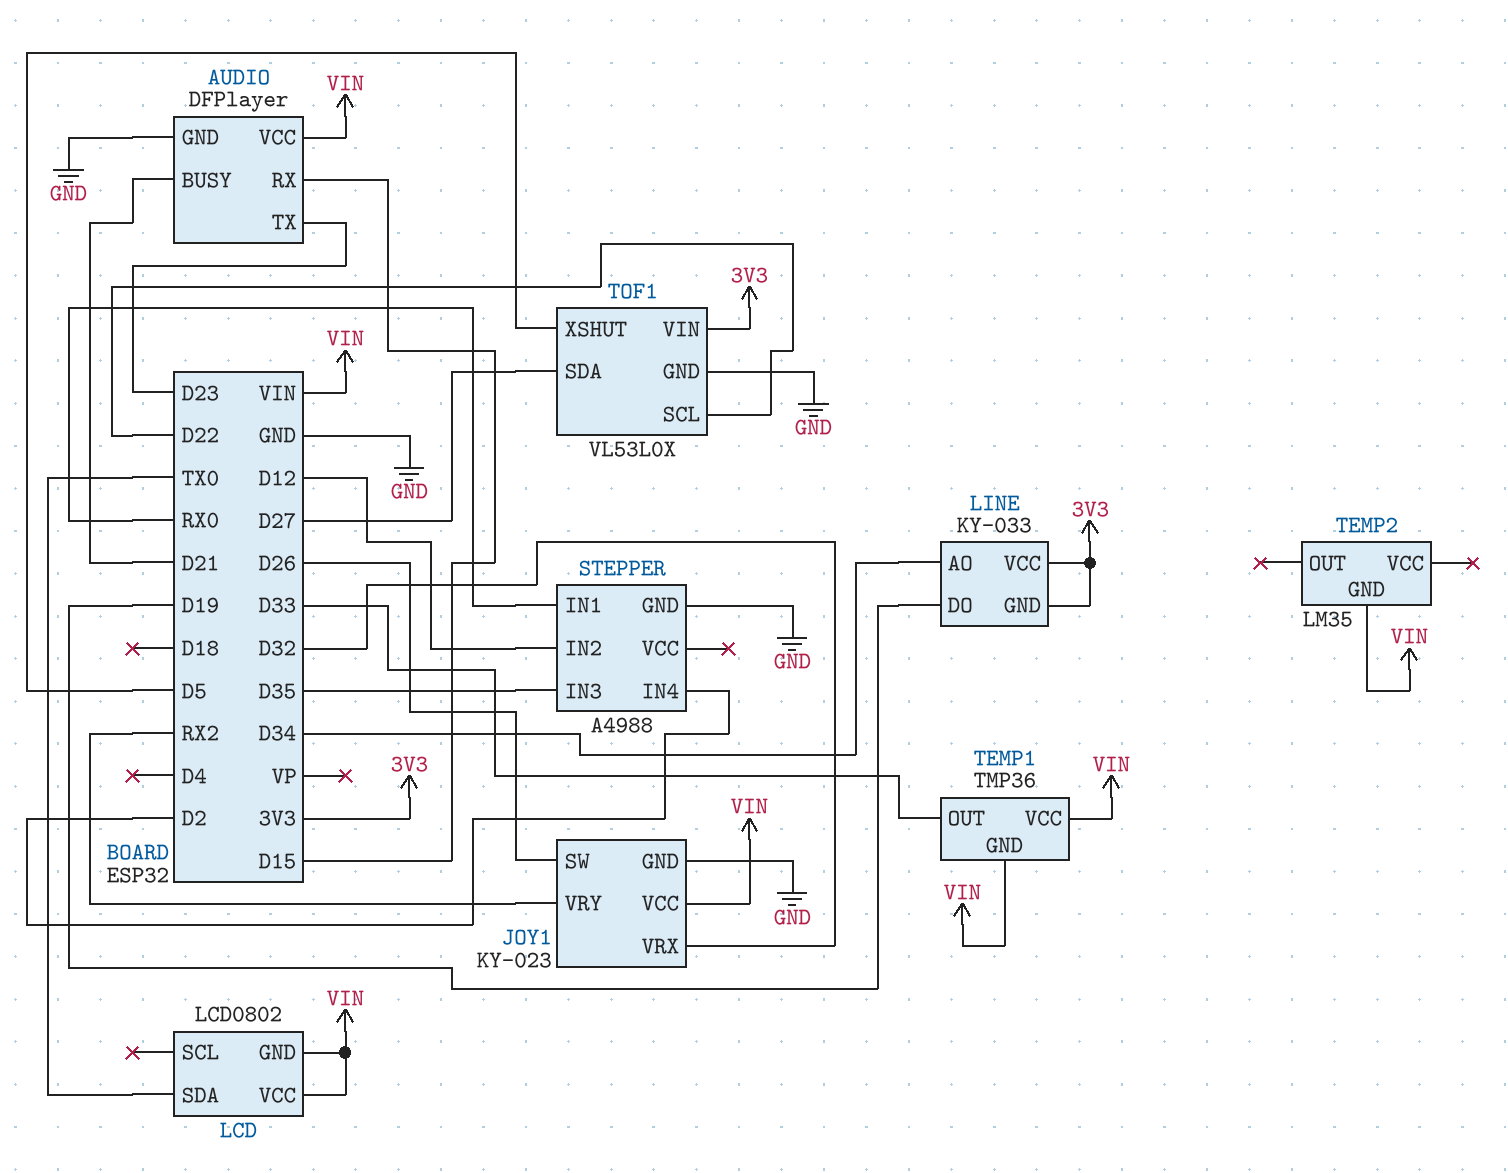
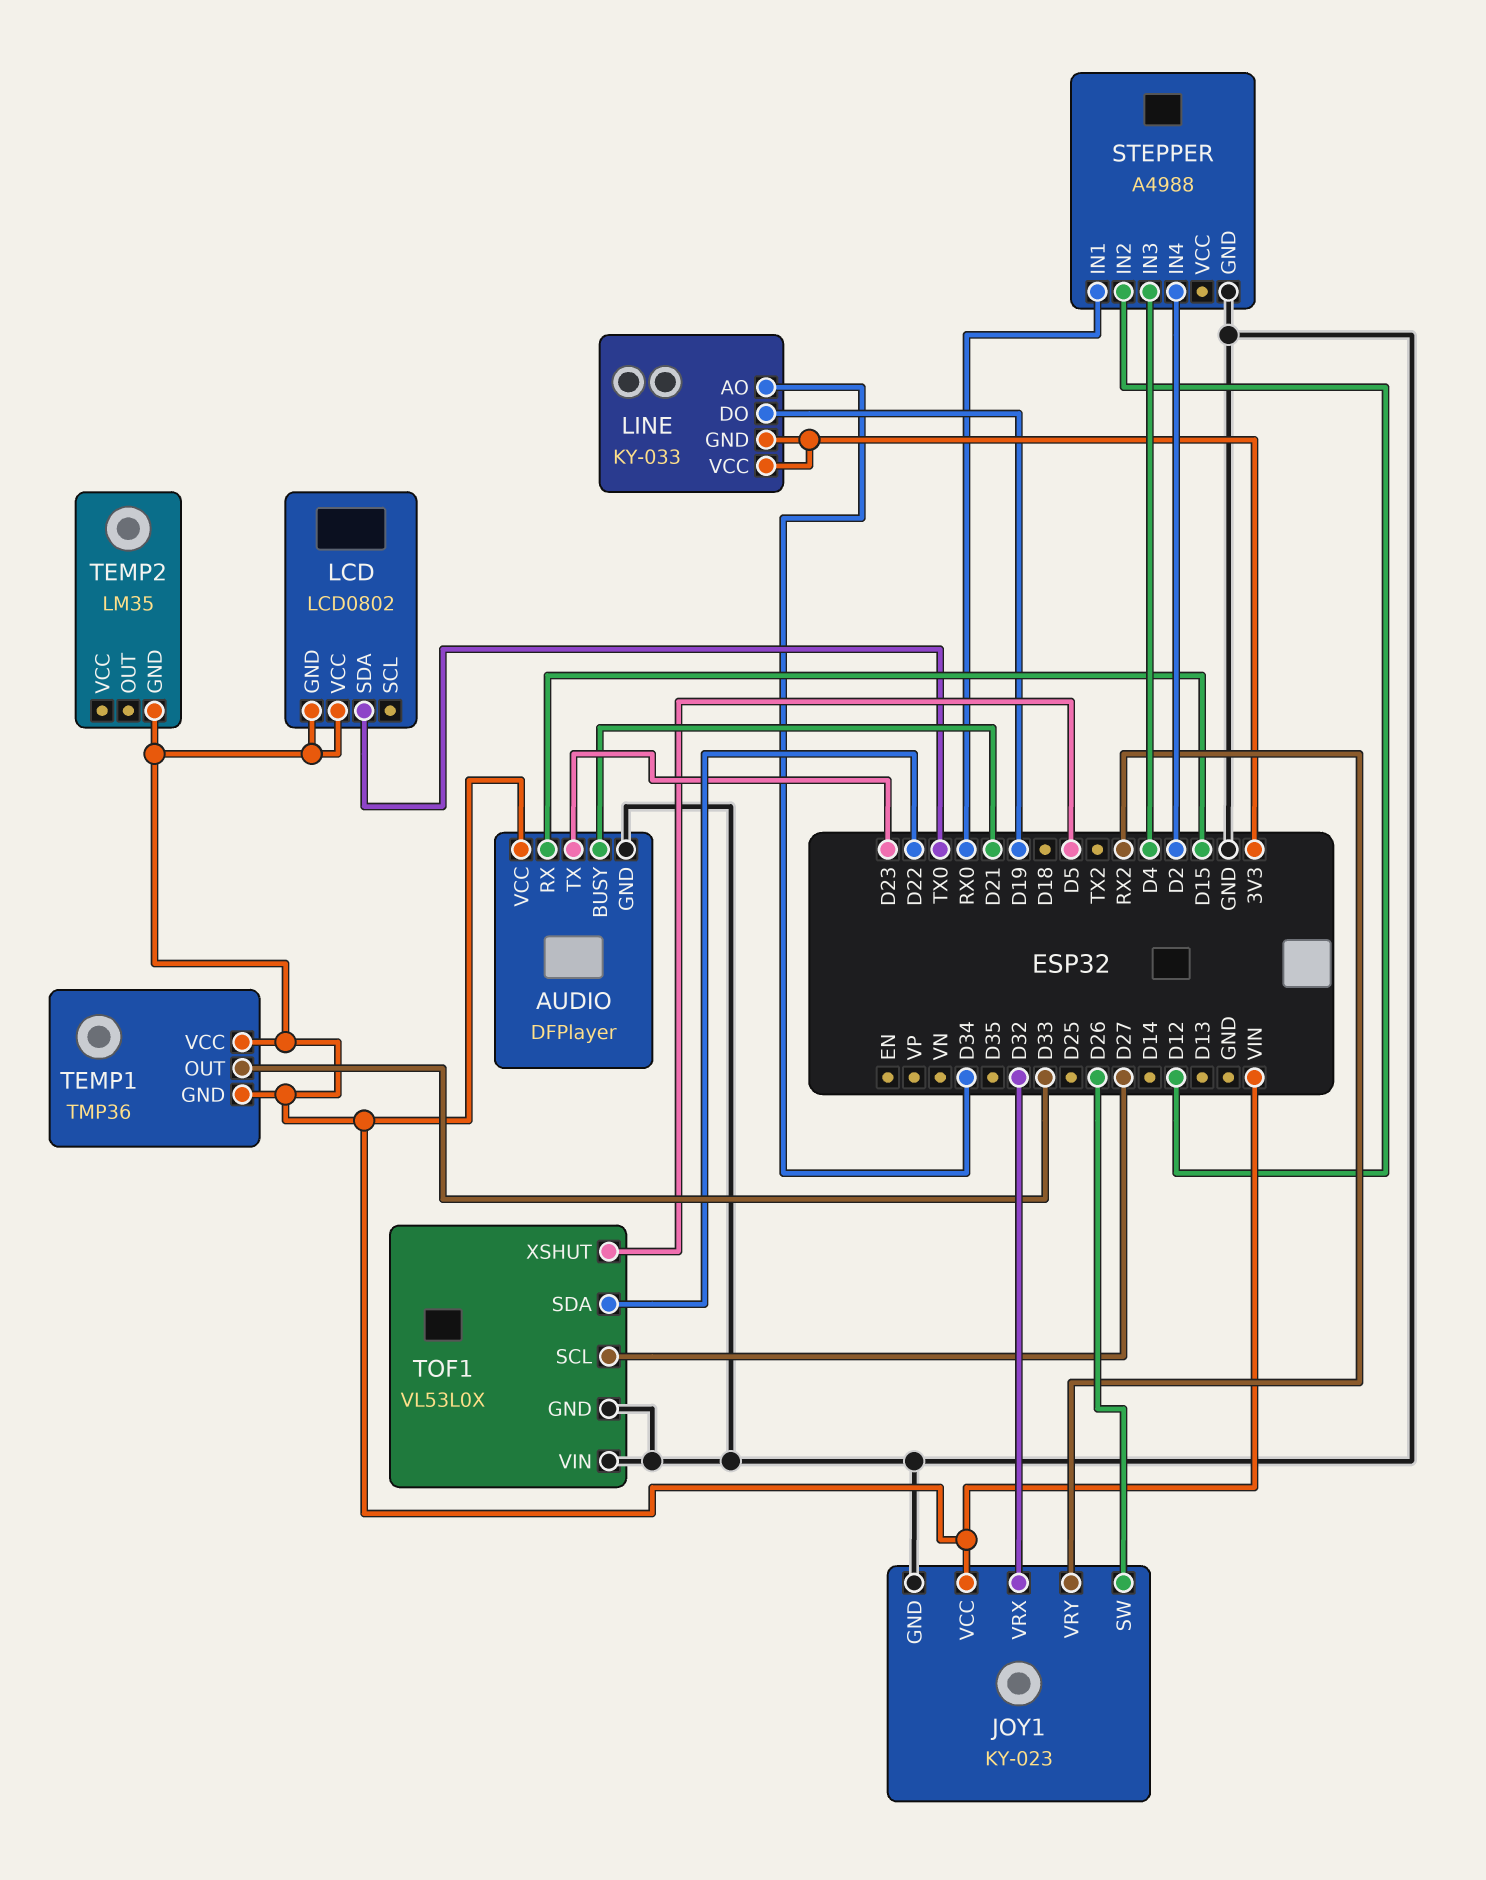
STEPPER pin IN3: D35 -> D4
TOF1 pin SCL: D22 -> D27
TOF1 pin SDA: D27 -> D22
TOF1 pin VIN: 3V3 -> GND

